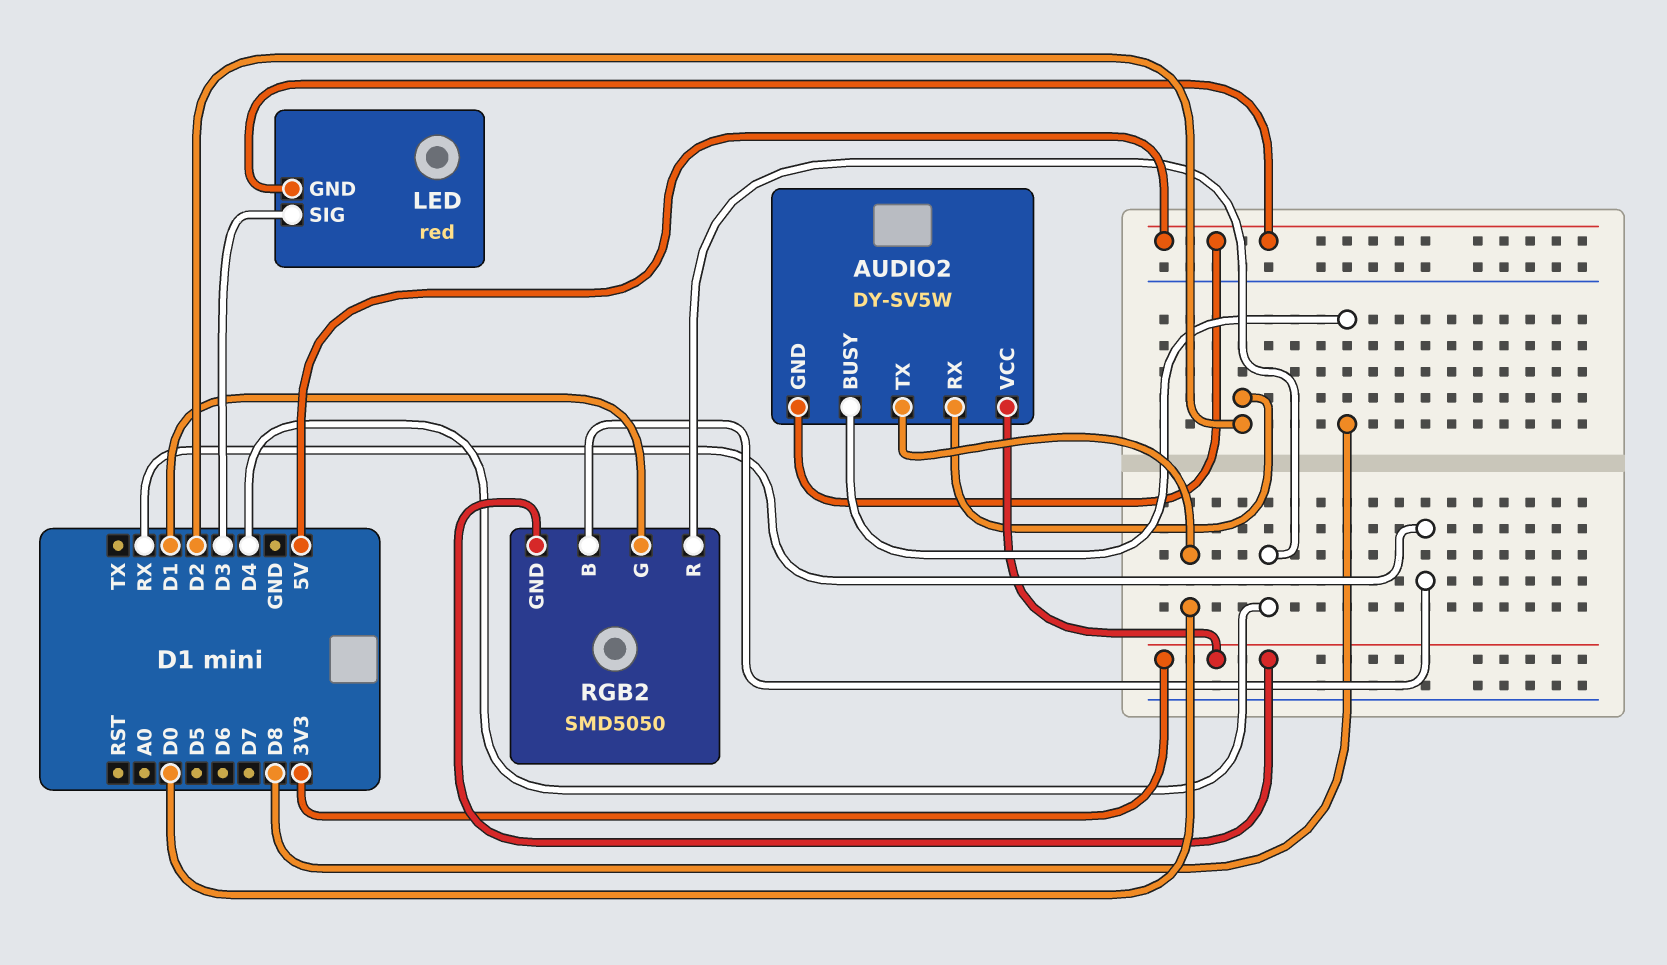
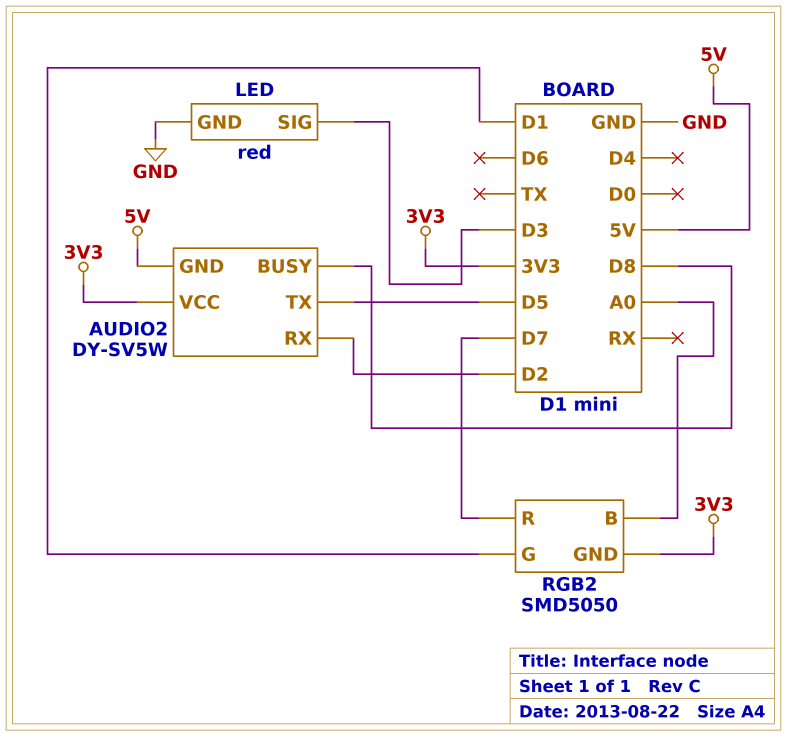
AUDIO2 pin TX: D0 -> D5
LED pin GND: 5V -> GND
RGB2 pin B: RX -> A0
RGB2 pin R: D4 -> D7

